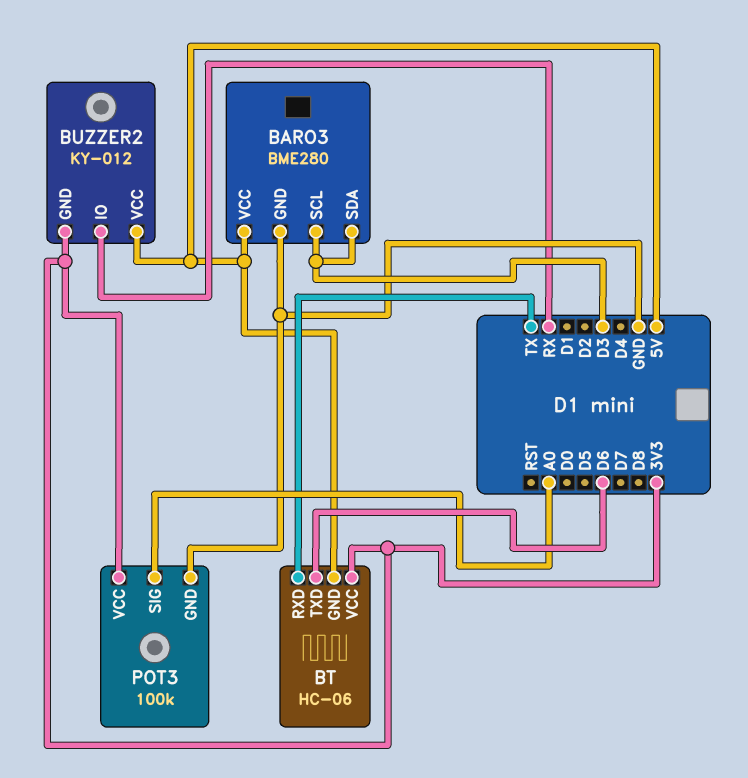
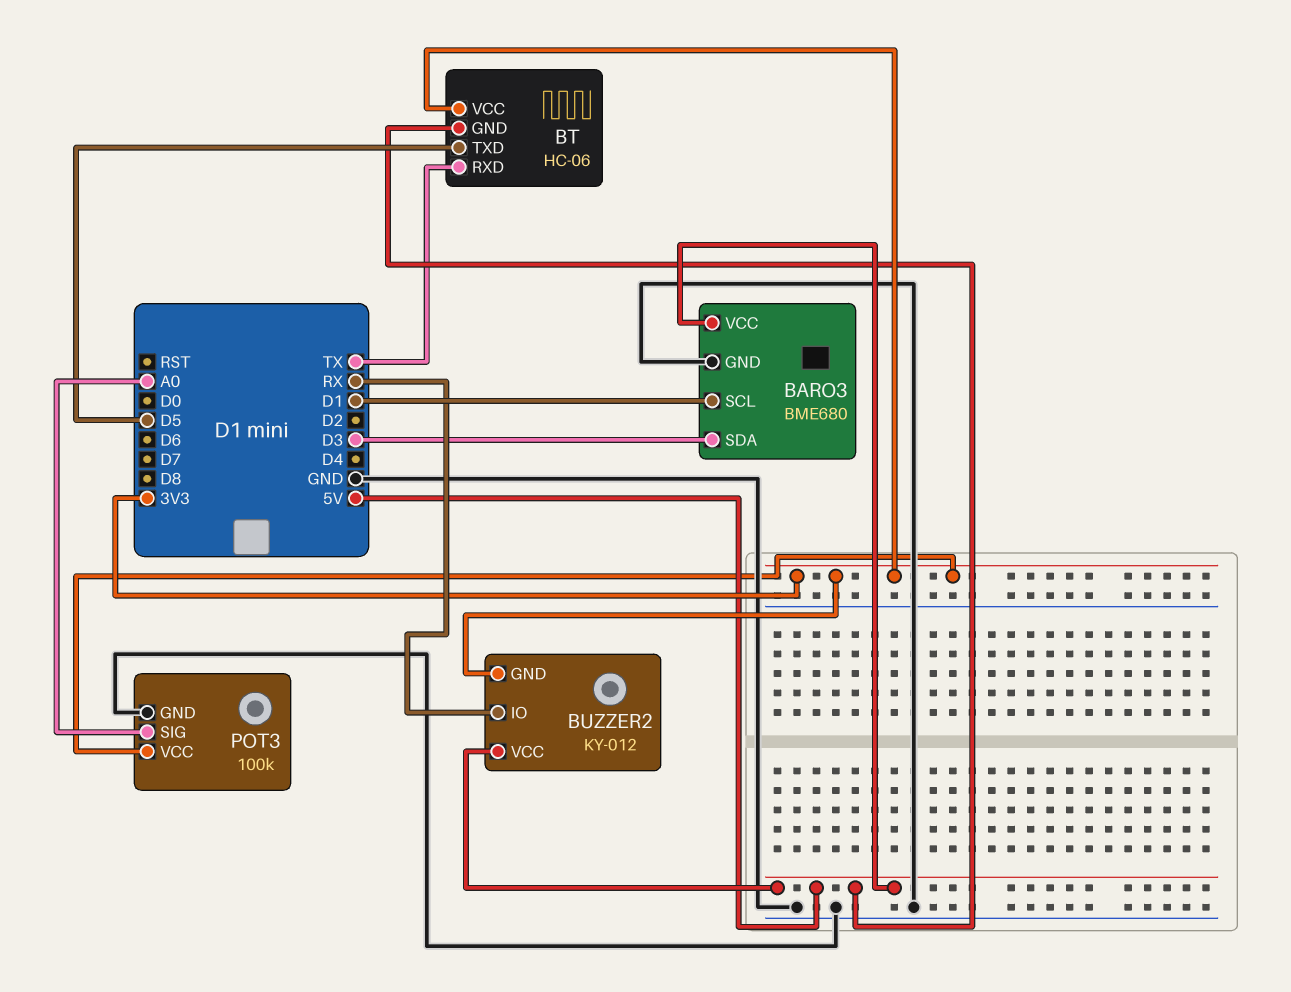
BARO3: BME280 -> BME680
BARO3 pin SCL: D3 -> D1
BT pin TXD: D6 -> D5

